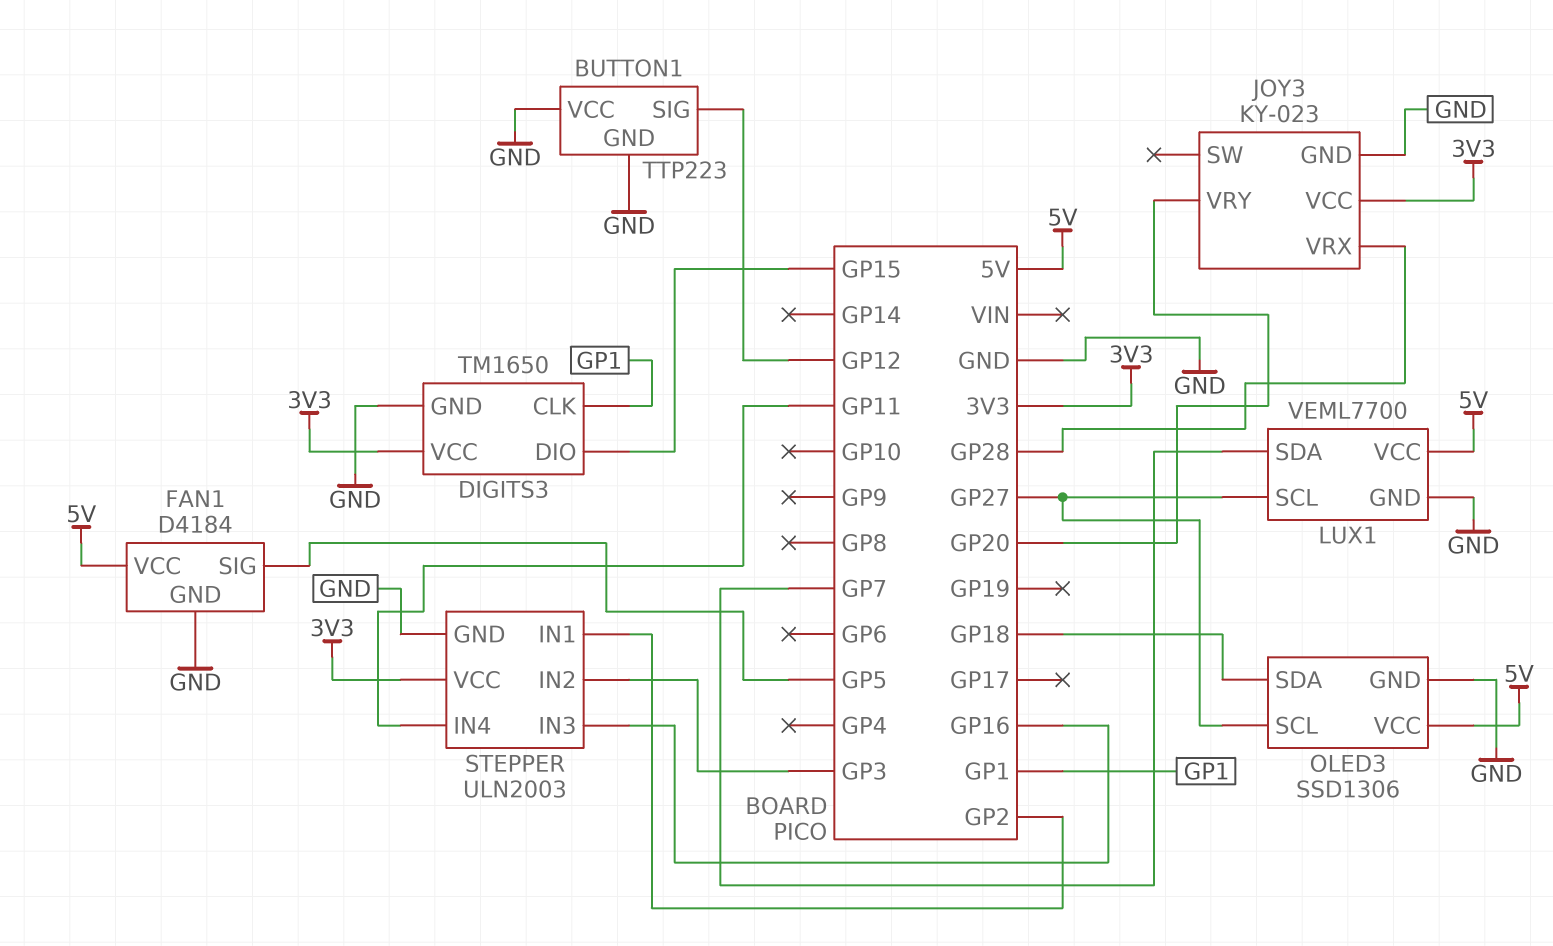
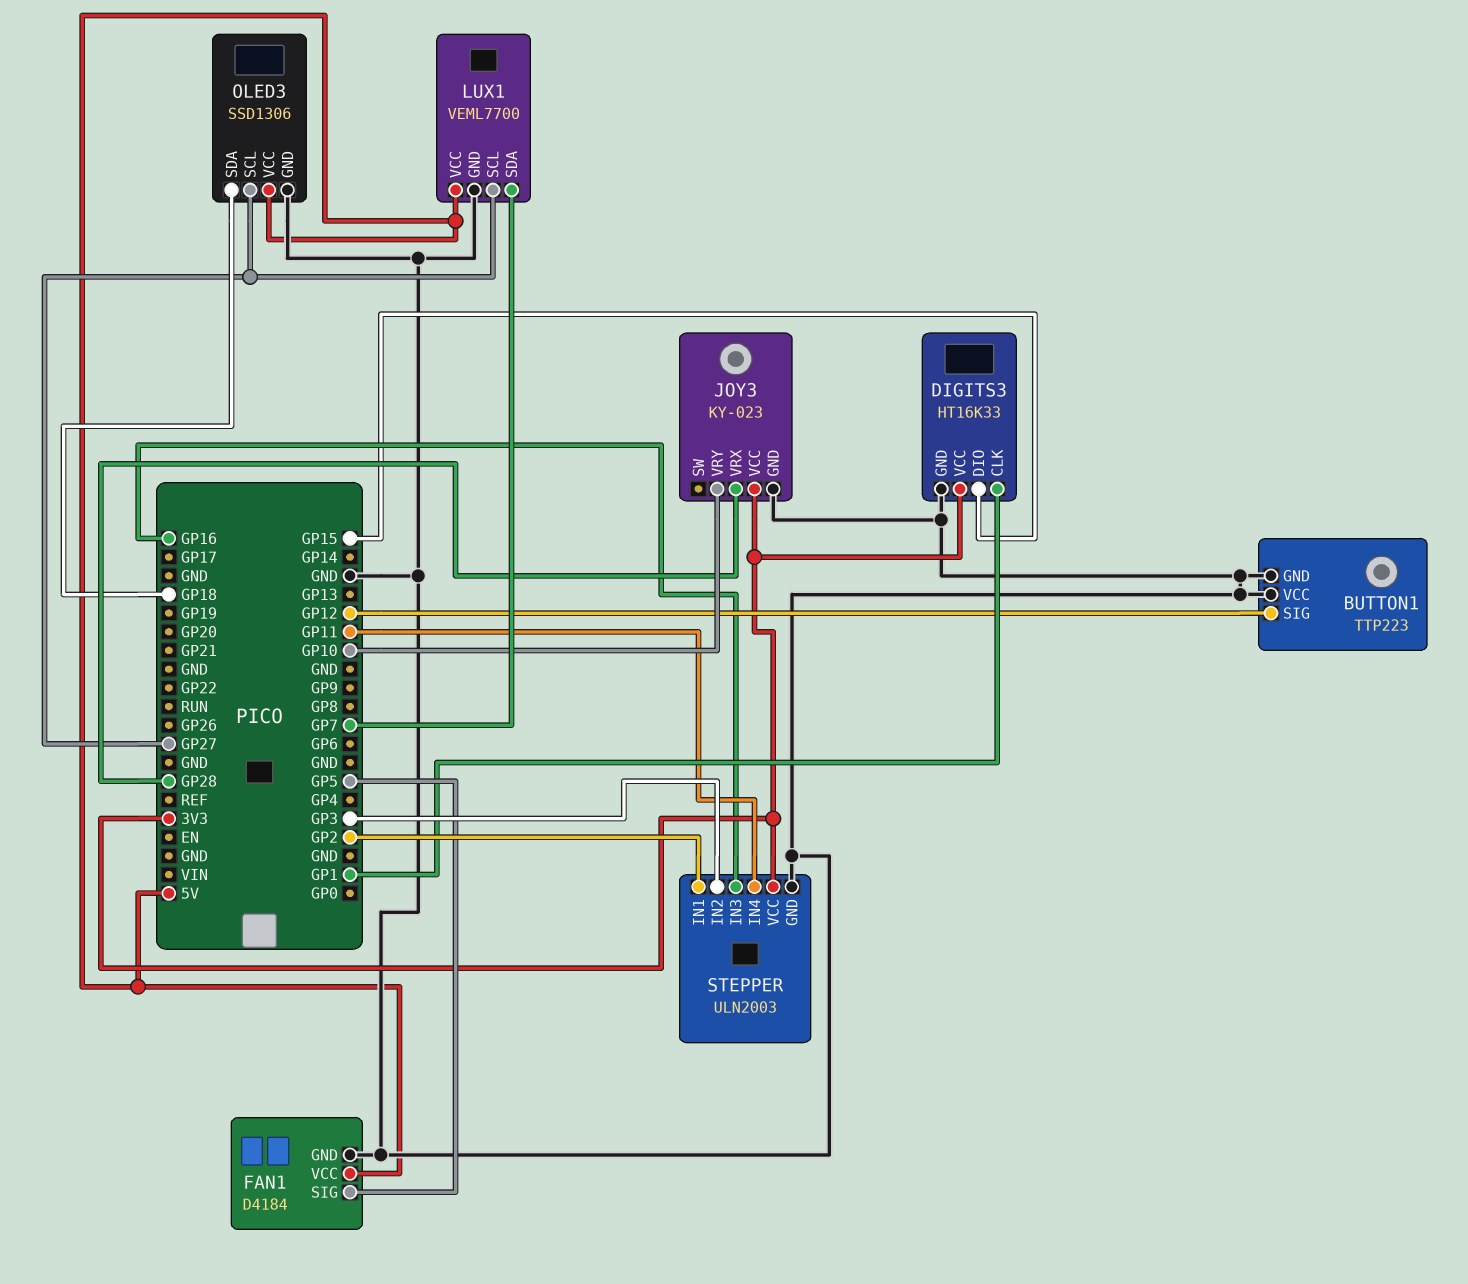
DIGITS3: TM1650 -> HT16K33
JOY3 pin VRY: GP20 -> GP10

